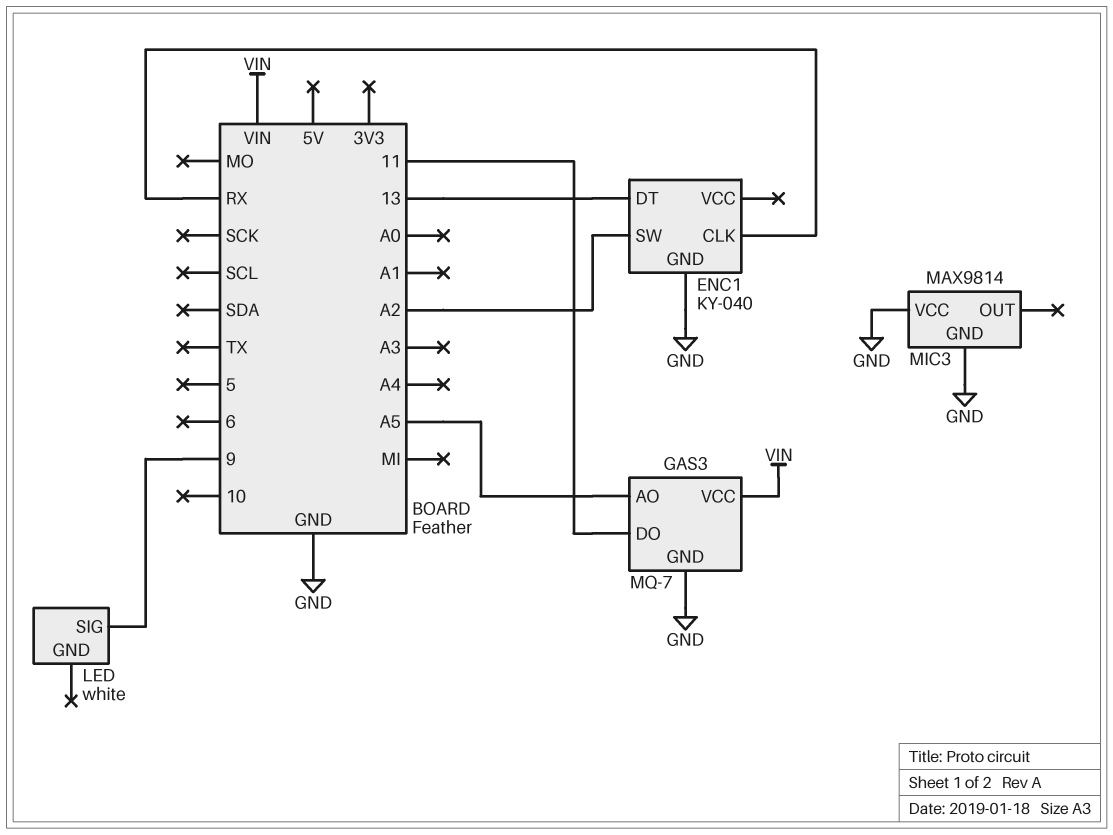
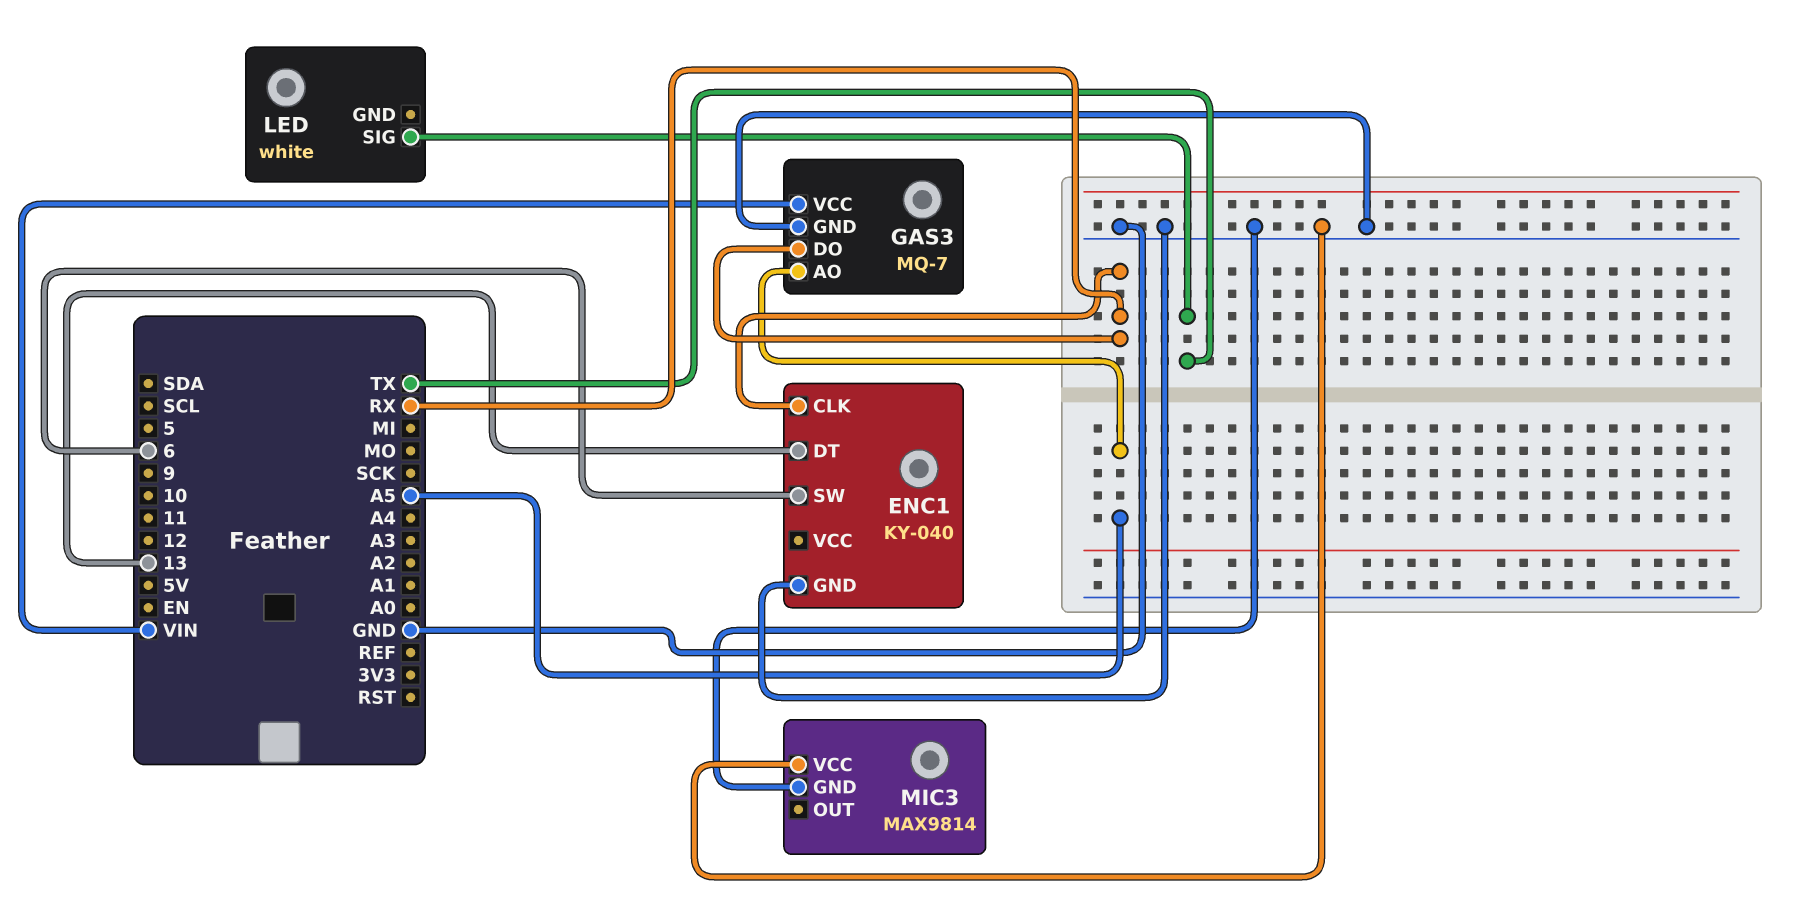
ENC1 pin SW: A2 -> 6
GAS3 pin DO: 11 -> RX
LED pin SIG: 9 -> TX

